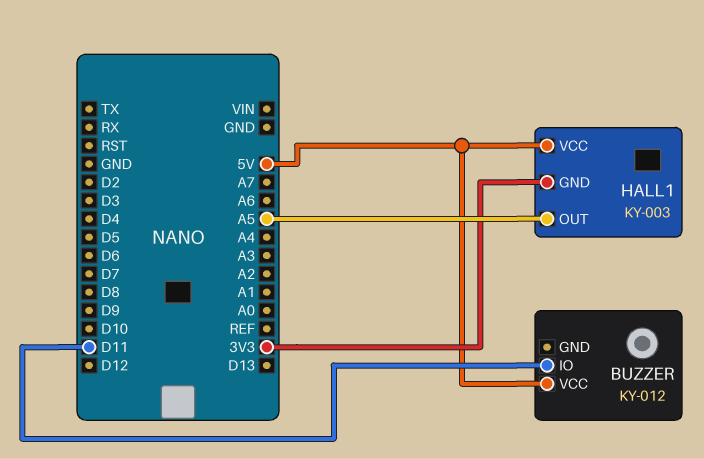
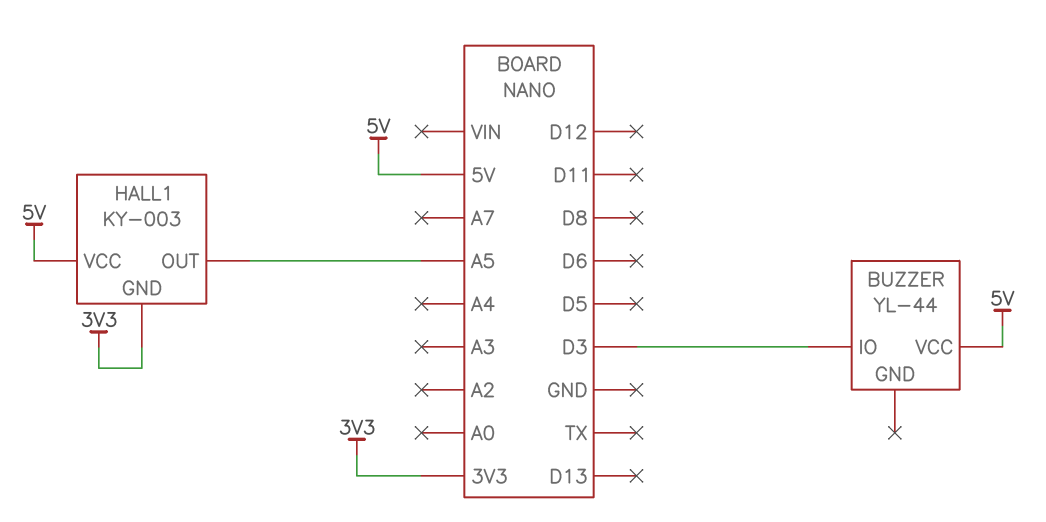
BUZZER: KY-012 -> YL-44
BUZZER pin IO: D11 -> D3

